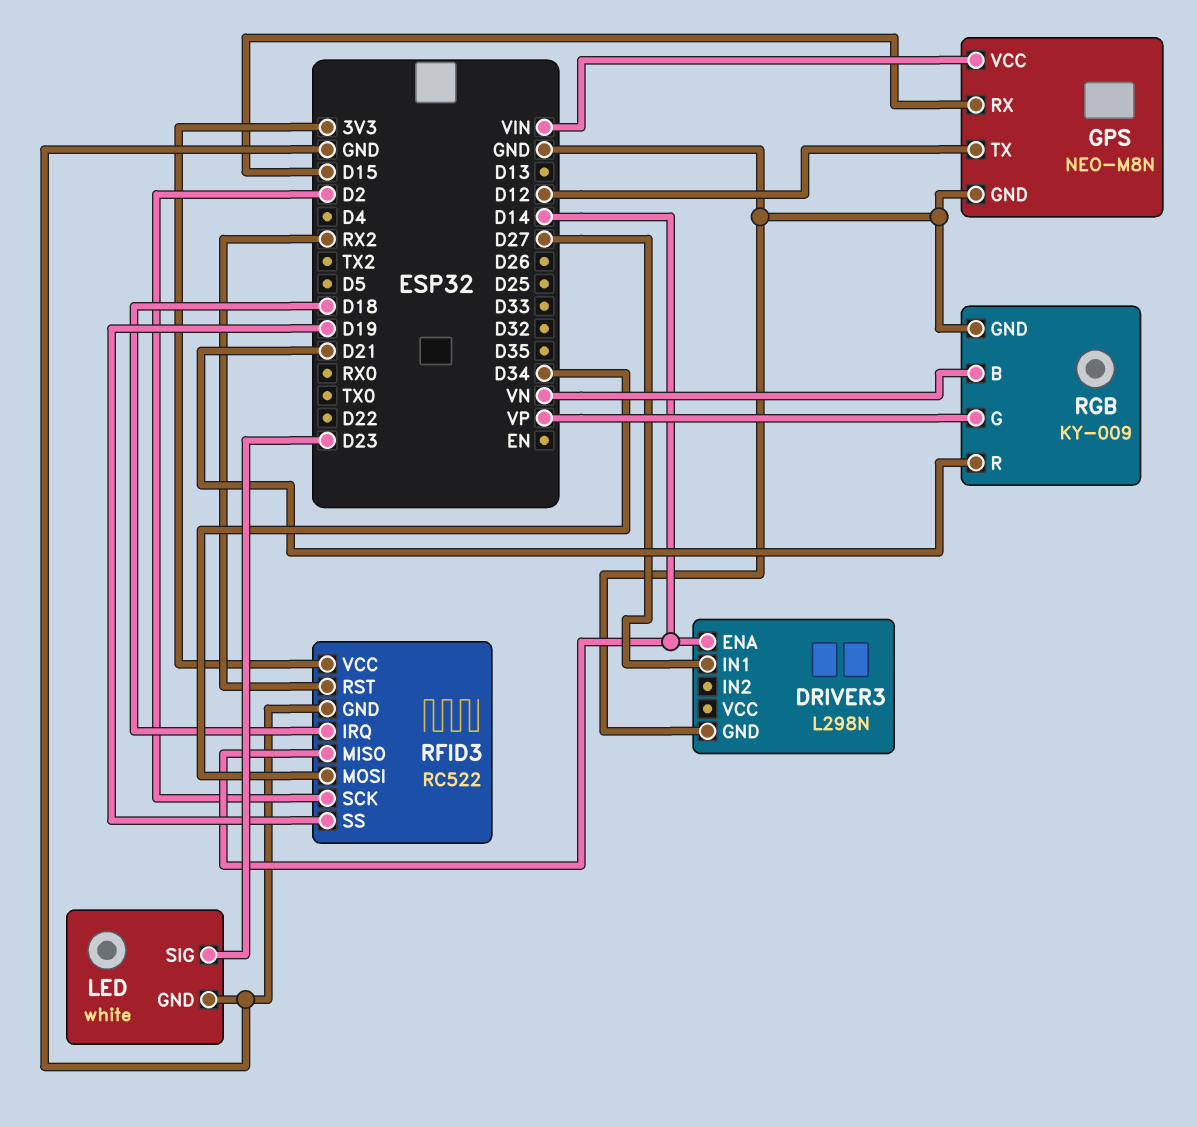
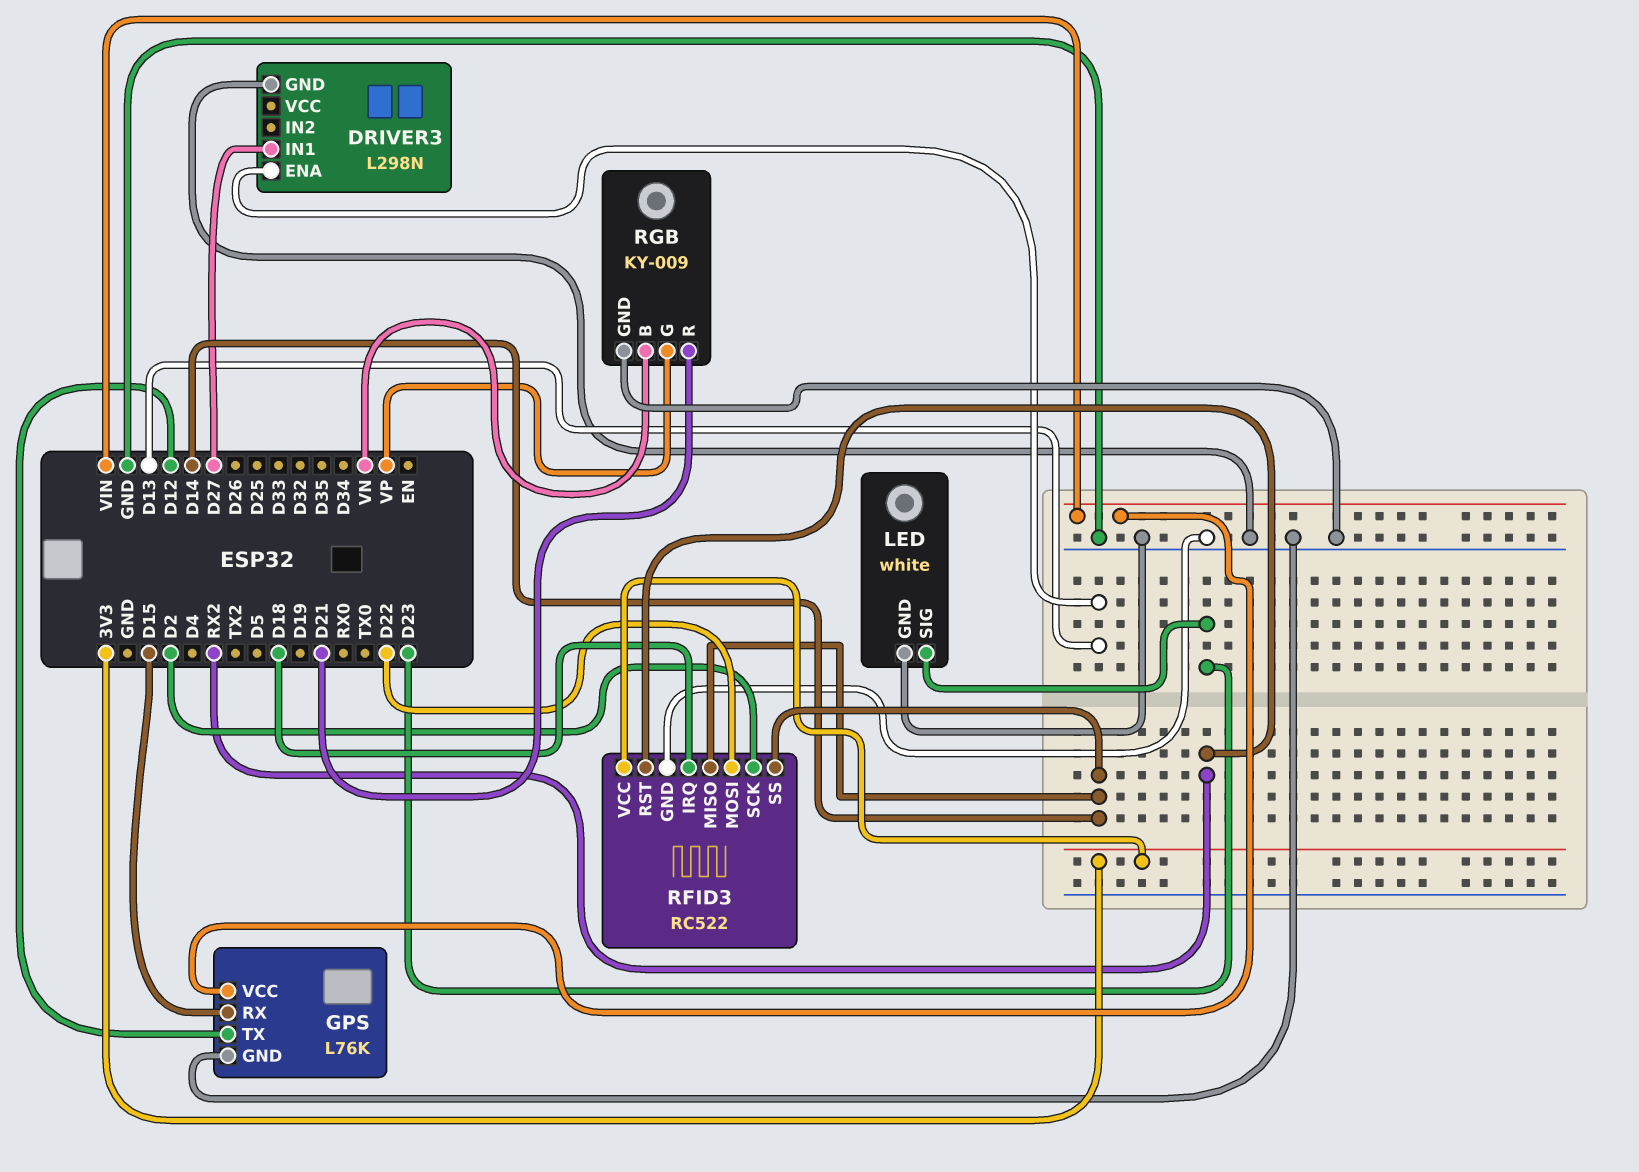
DRIVER3 pin ENA: D14 -> D13
GPS: NEO-M8N -> L76K
RFID3 pin MOSI: D34 -> D22
RFID3 pin SS: D19 -> D14

